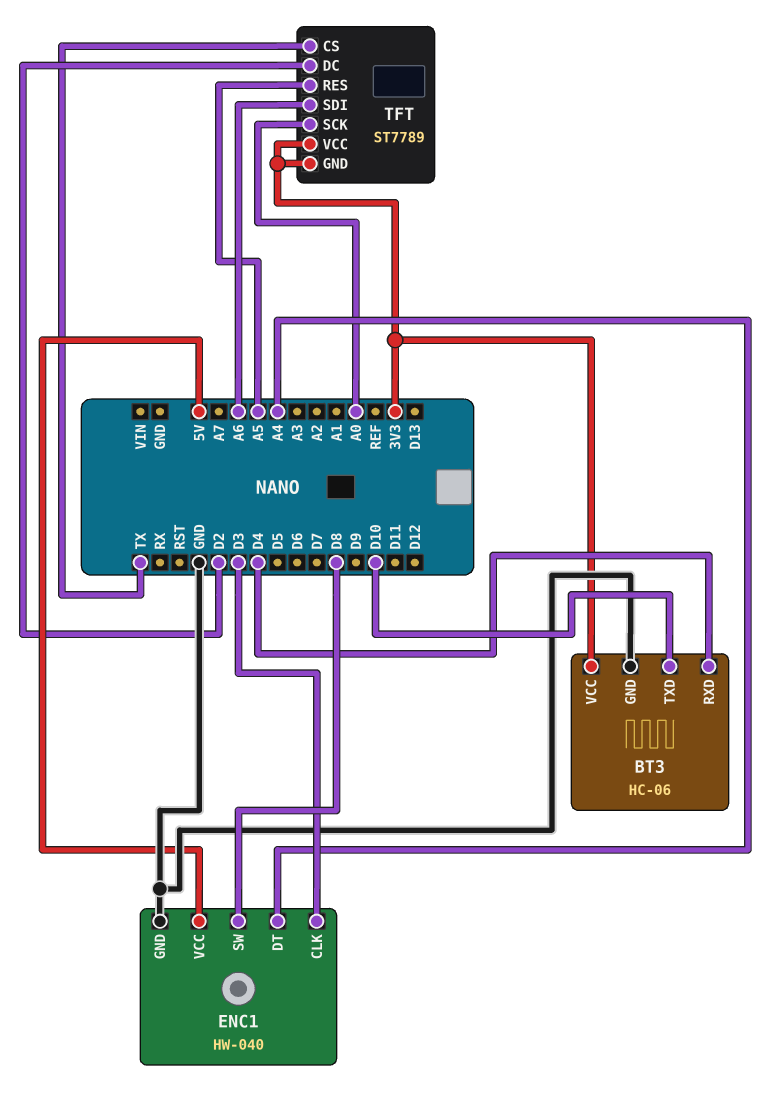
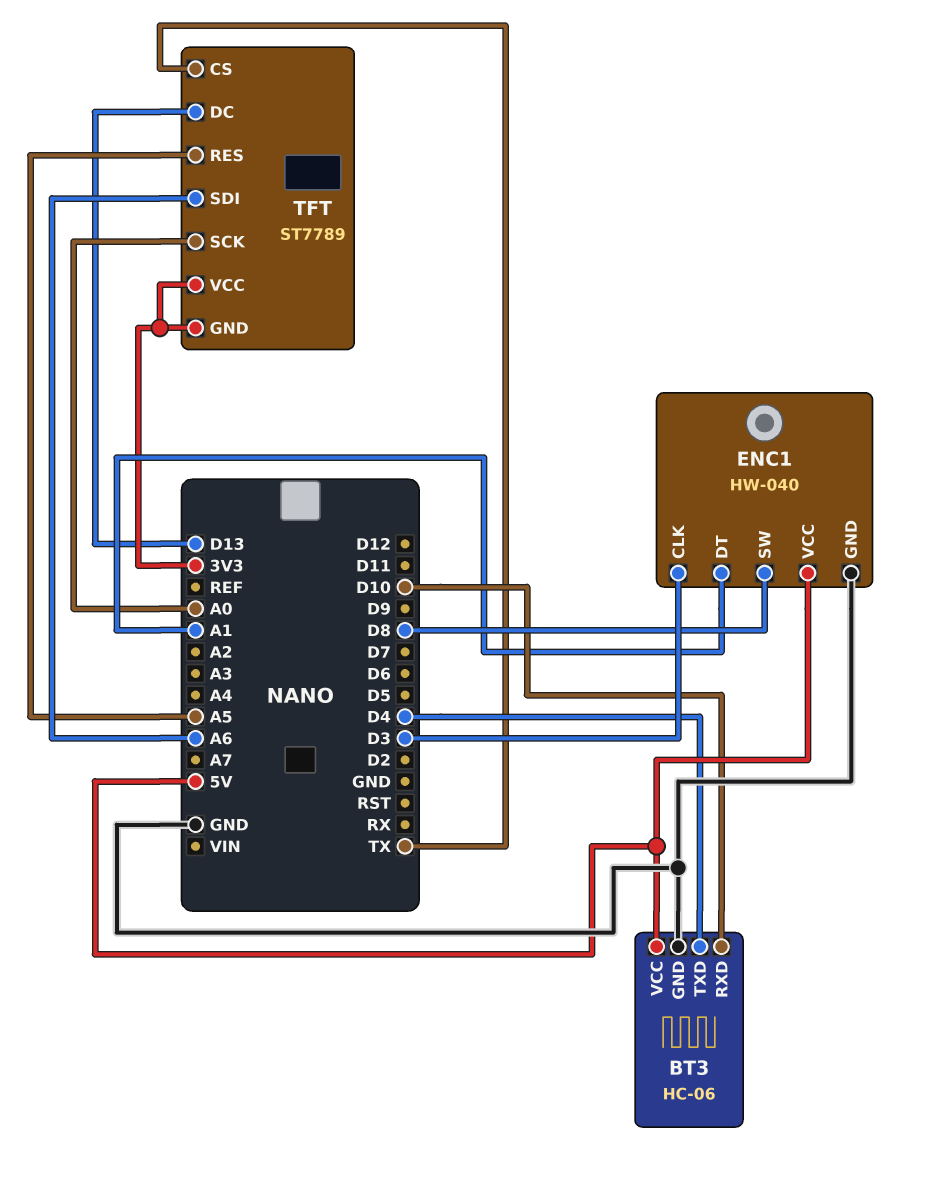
BT3 pin RXD: D4 -> D10
BT3 pin TXD: D10 -> D4
BT3 pin VCC: 3V3 -> 5V
ENC1 pin DT: A4 -> A1
TFT pin DC: D2 -> D13

